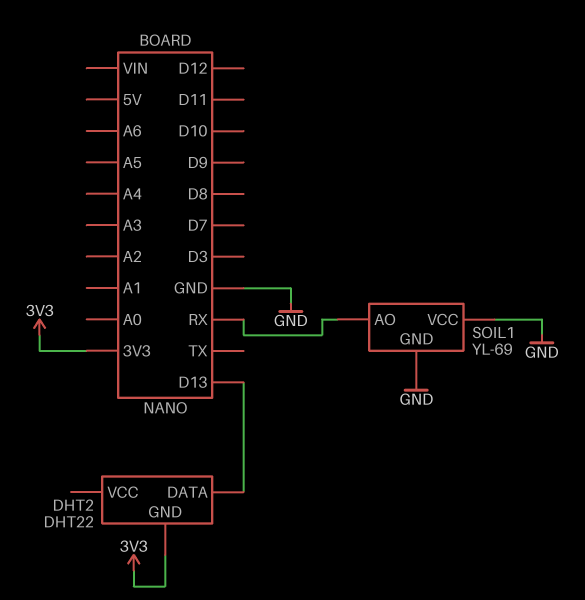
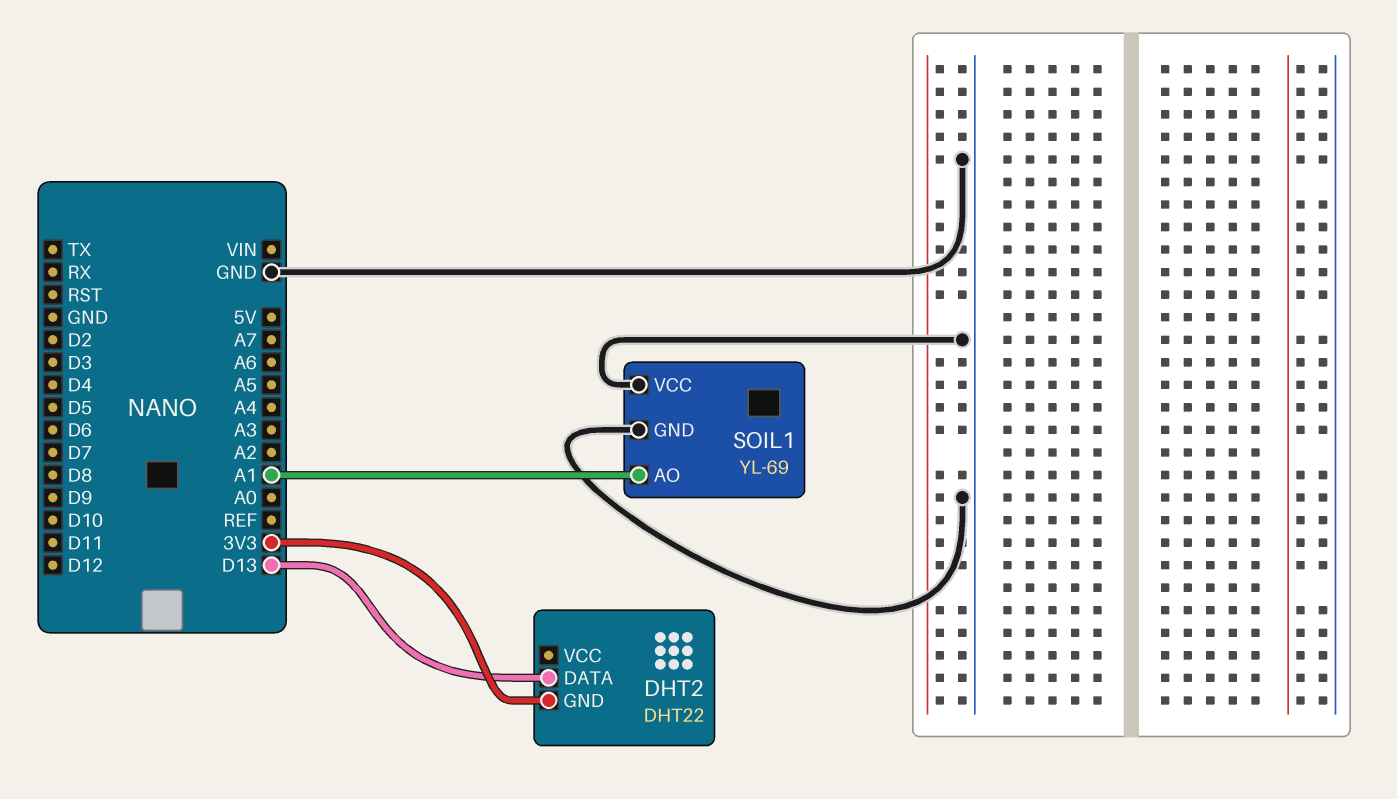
SOIL1 pin AO: RX -> A1

